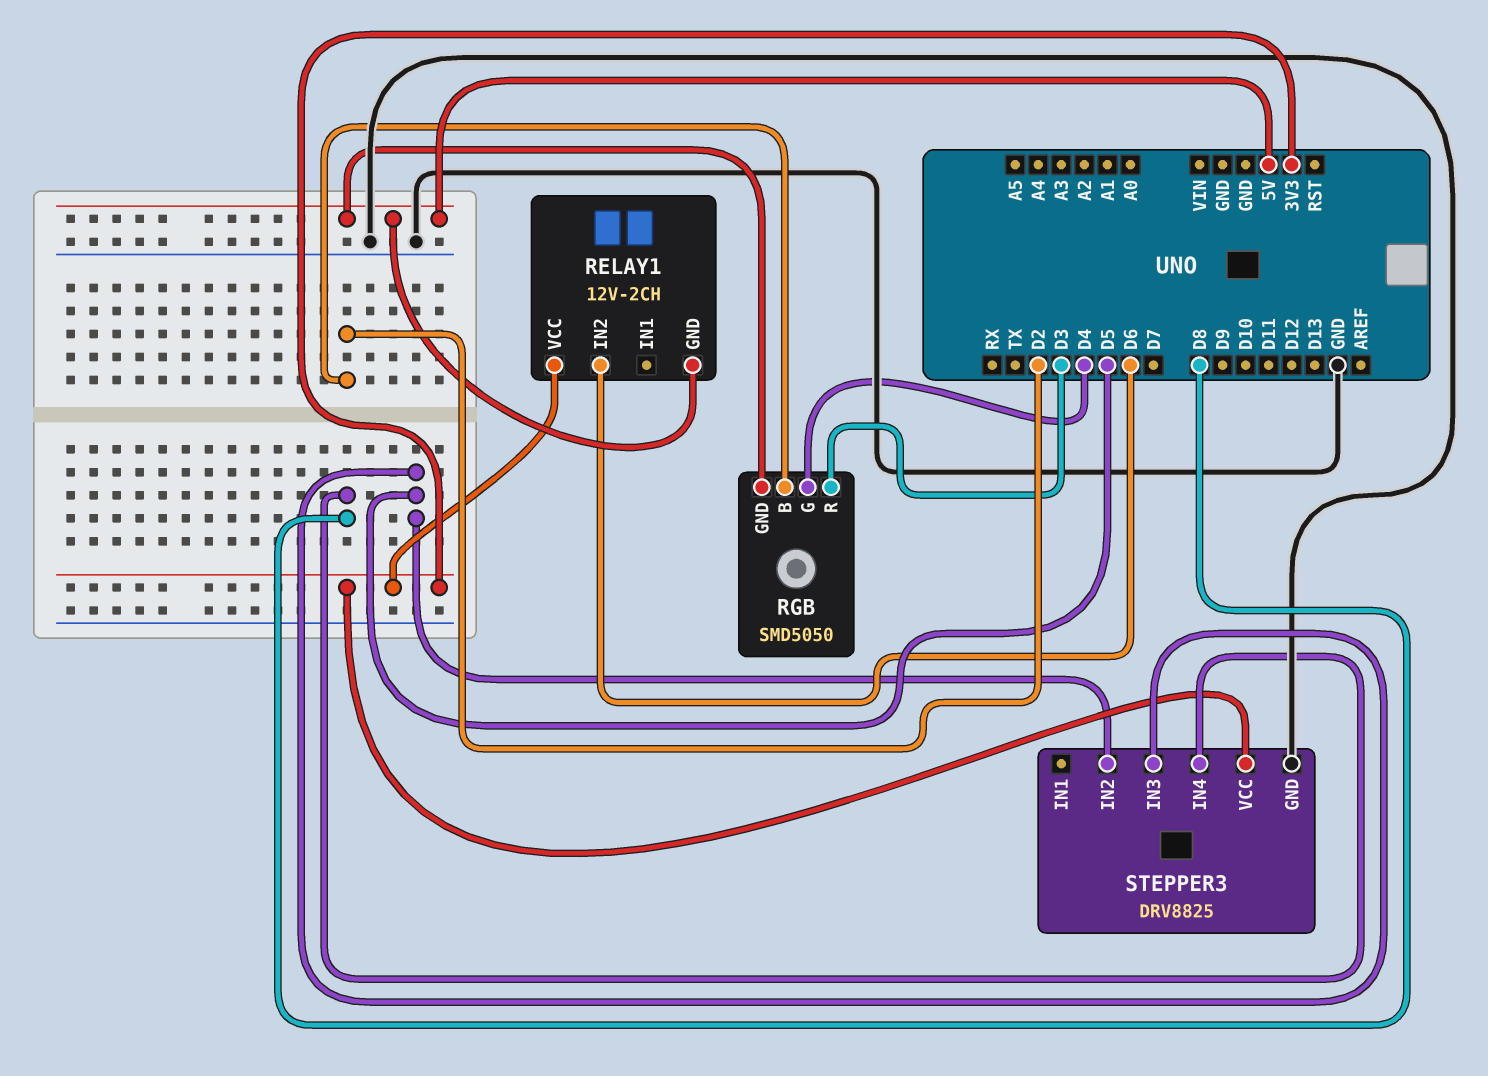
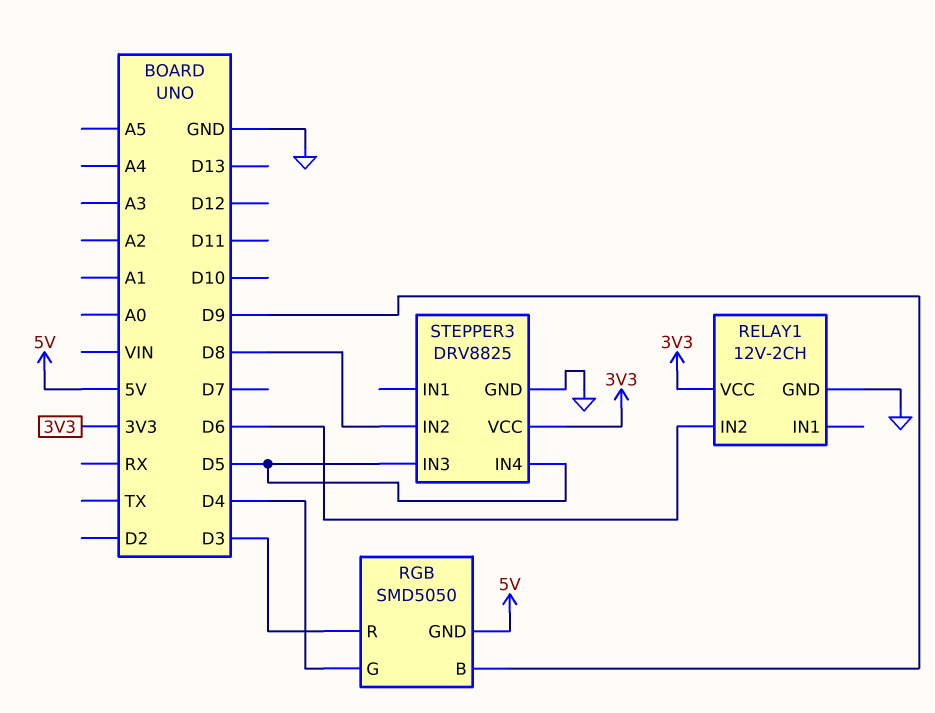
RELAY1 pin GND: 5V -> GND
RGB pin B: D2 -> D9
STEPPER3 pin IN2: D5 -> D8
STEPPER3 pin IN4: D8 -> D5

